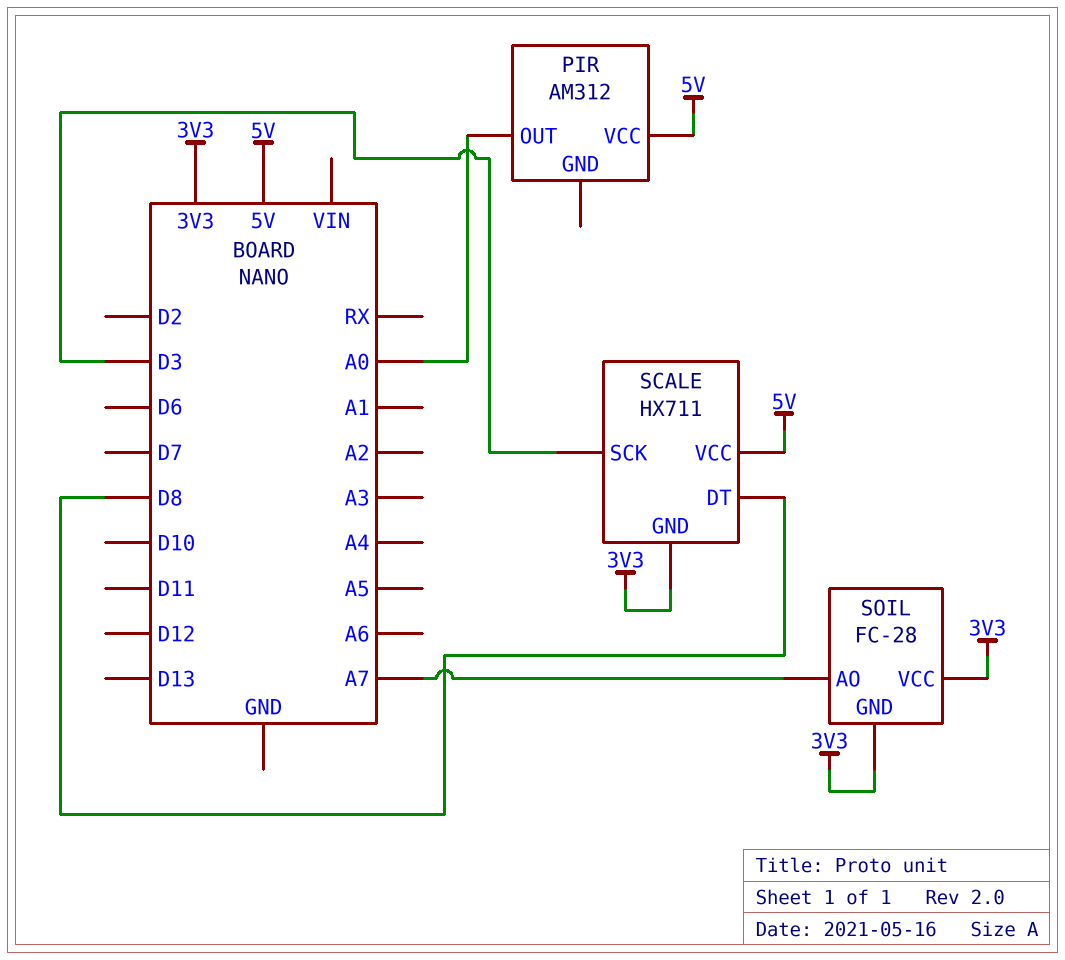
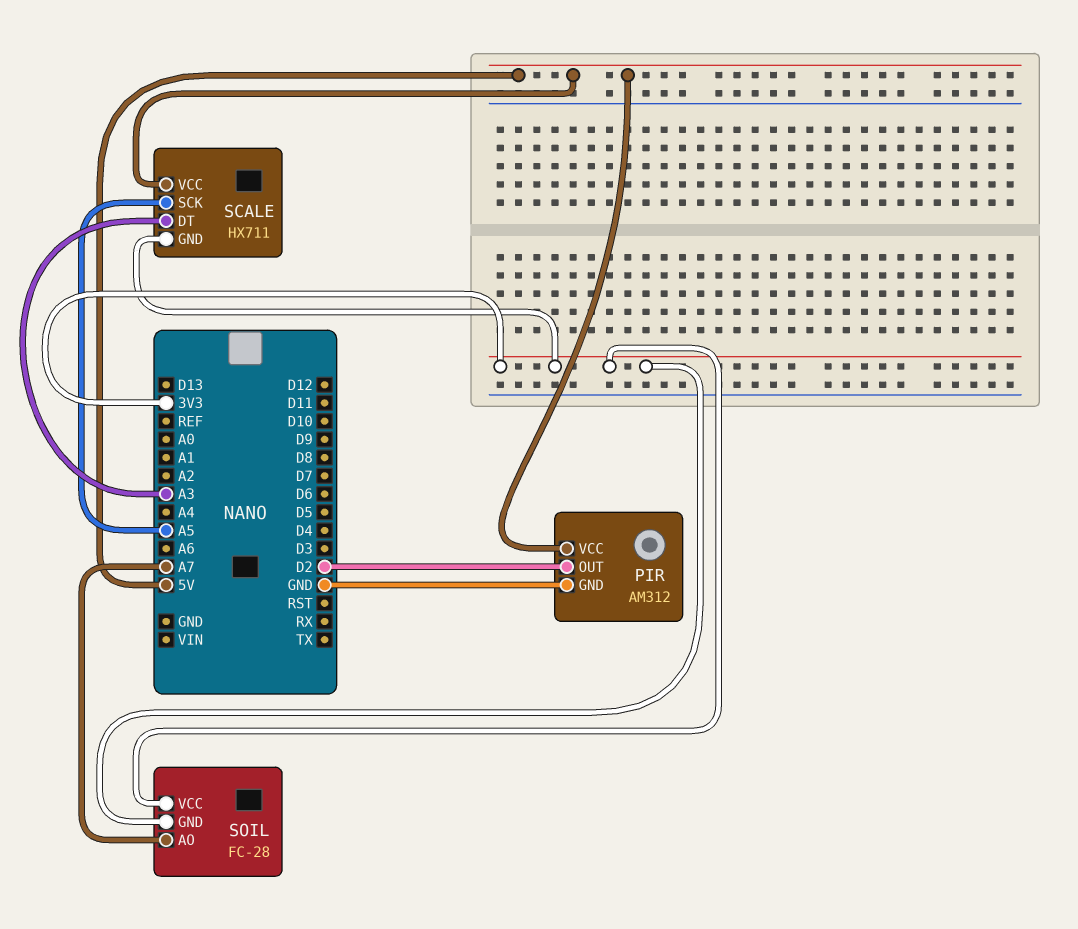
PIR pin GND: none -> GND
PIR pin OUT: A0 -> D2
SCALE pin DT: D8 -> A3
SCALE pin SCK: D3 -> A5

